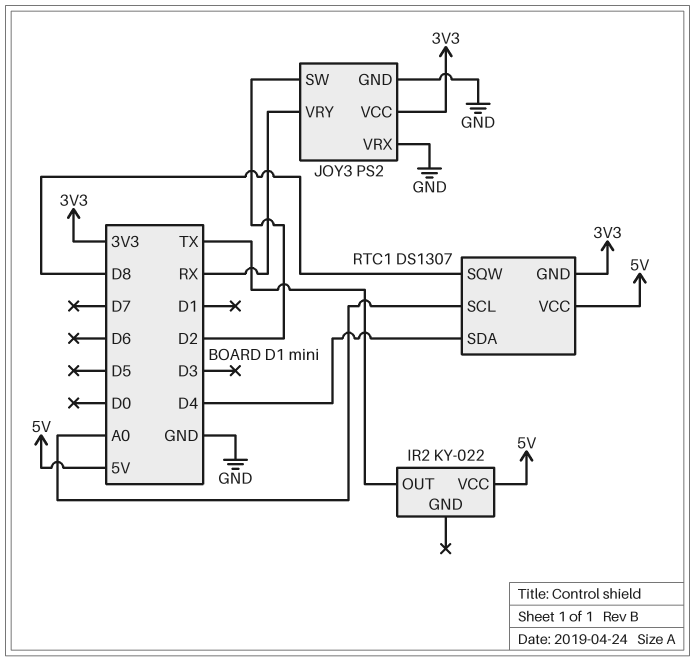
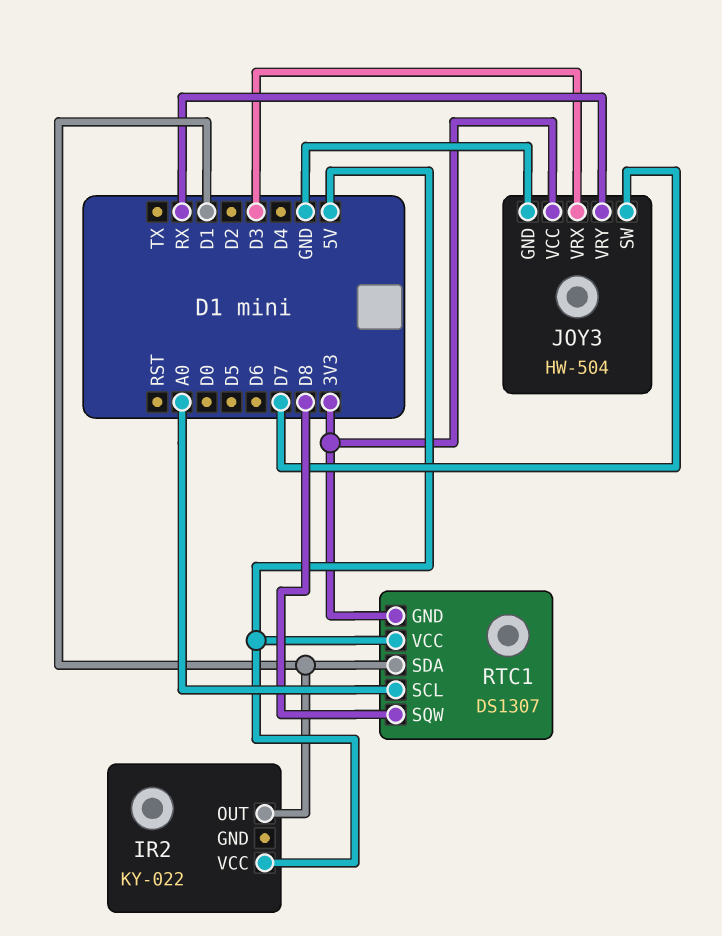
IR2 pin OUT: TX -> D1
JOY3: PS2 -> HW-504
JOY3 pin SW: D2 -> D7
JOY3 pin VRX: GND -> D3
RTC1 pin SDA: D4 -> D1

